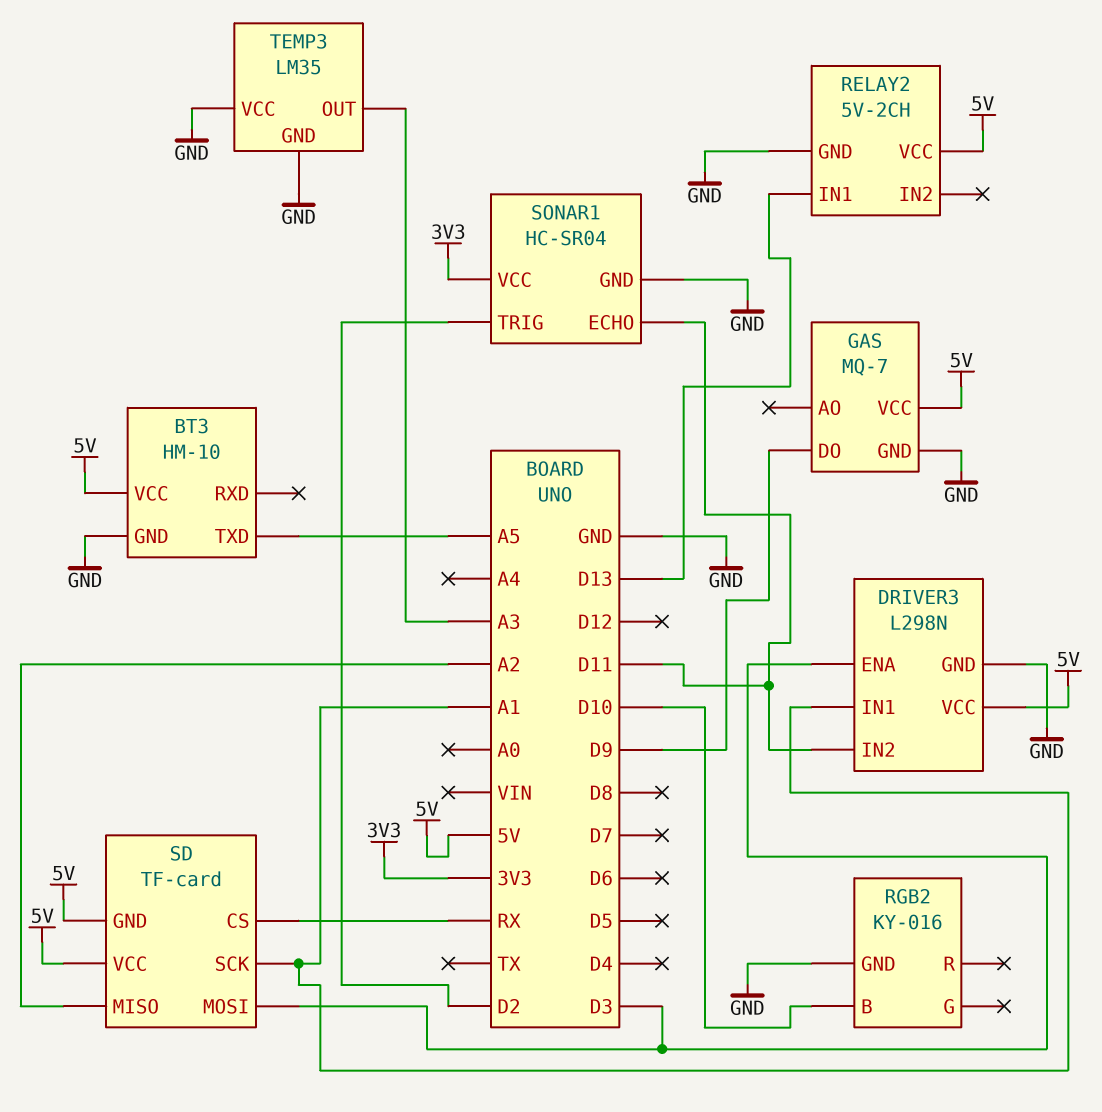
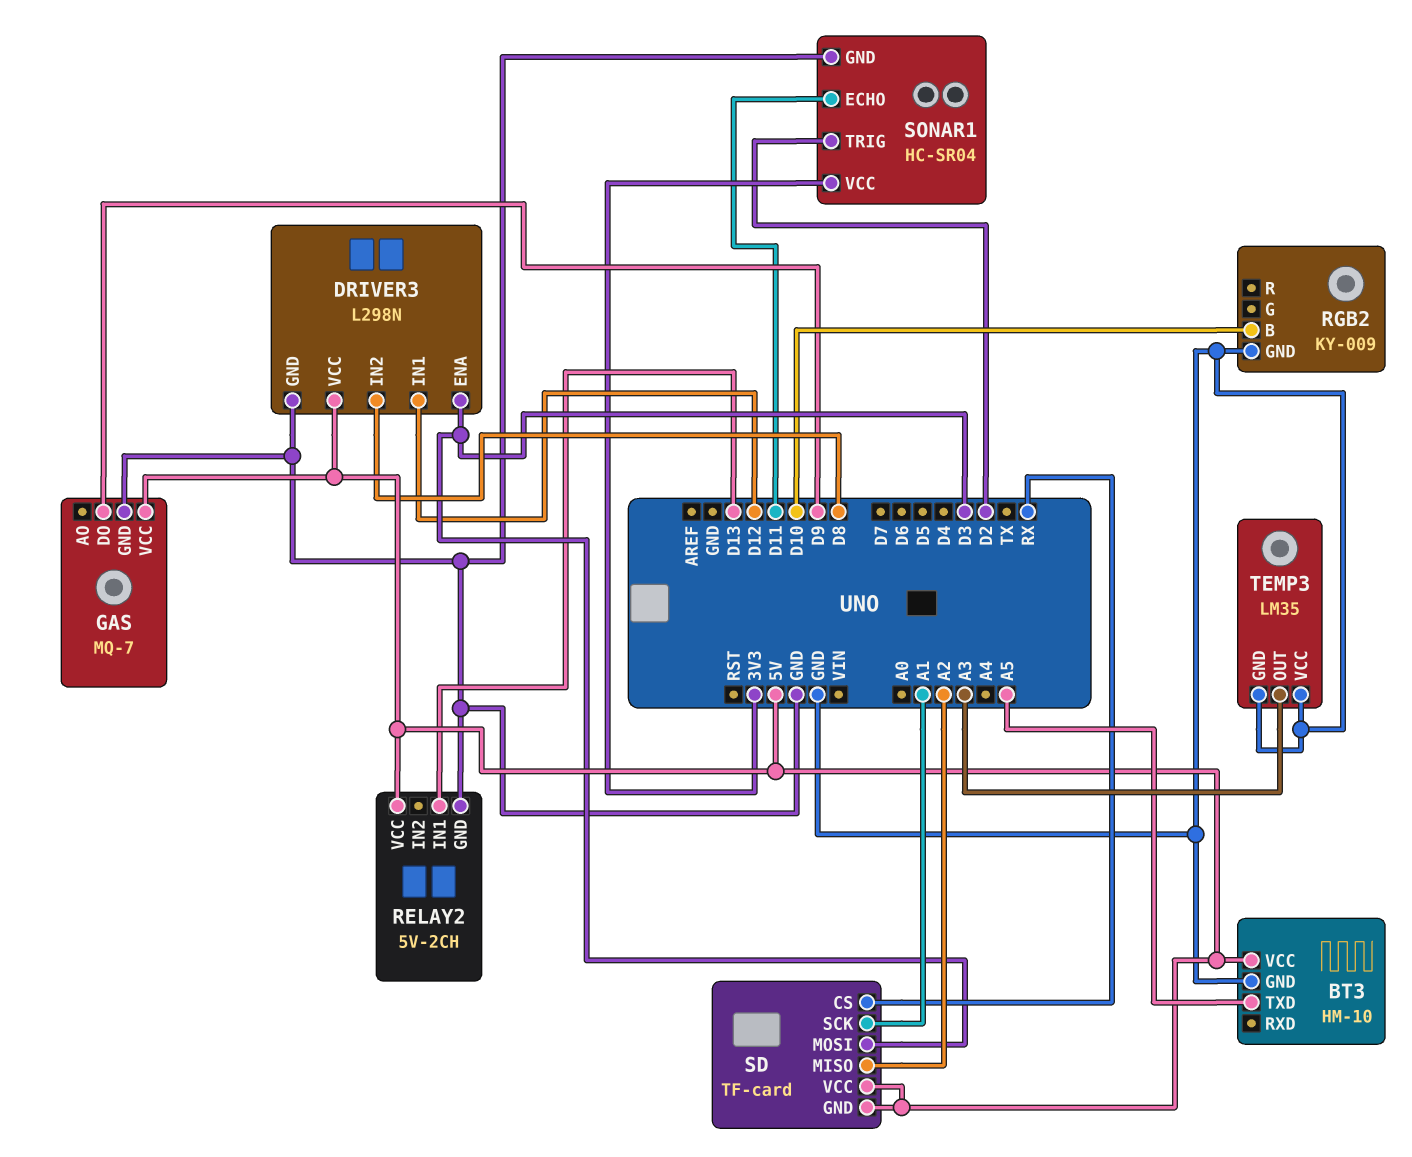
DRIVER3 pin IN1: A1 -> D12
DRIVER3 pin IN2: D11 -> D8
RGB2: KY-016 -> KY-009

